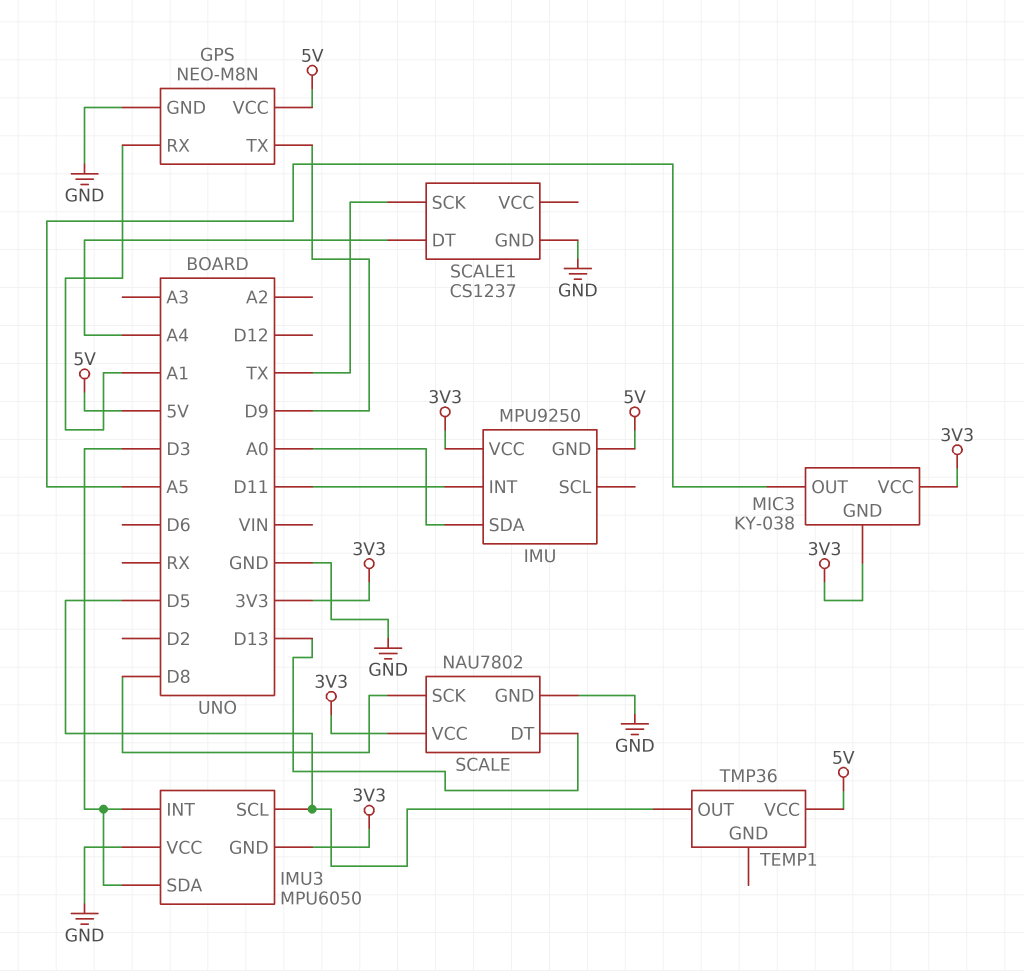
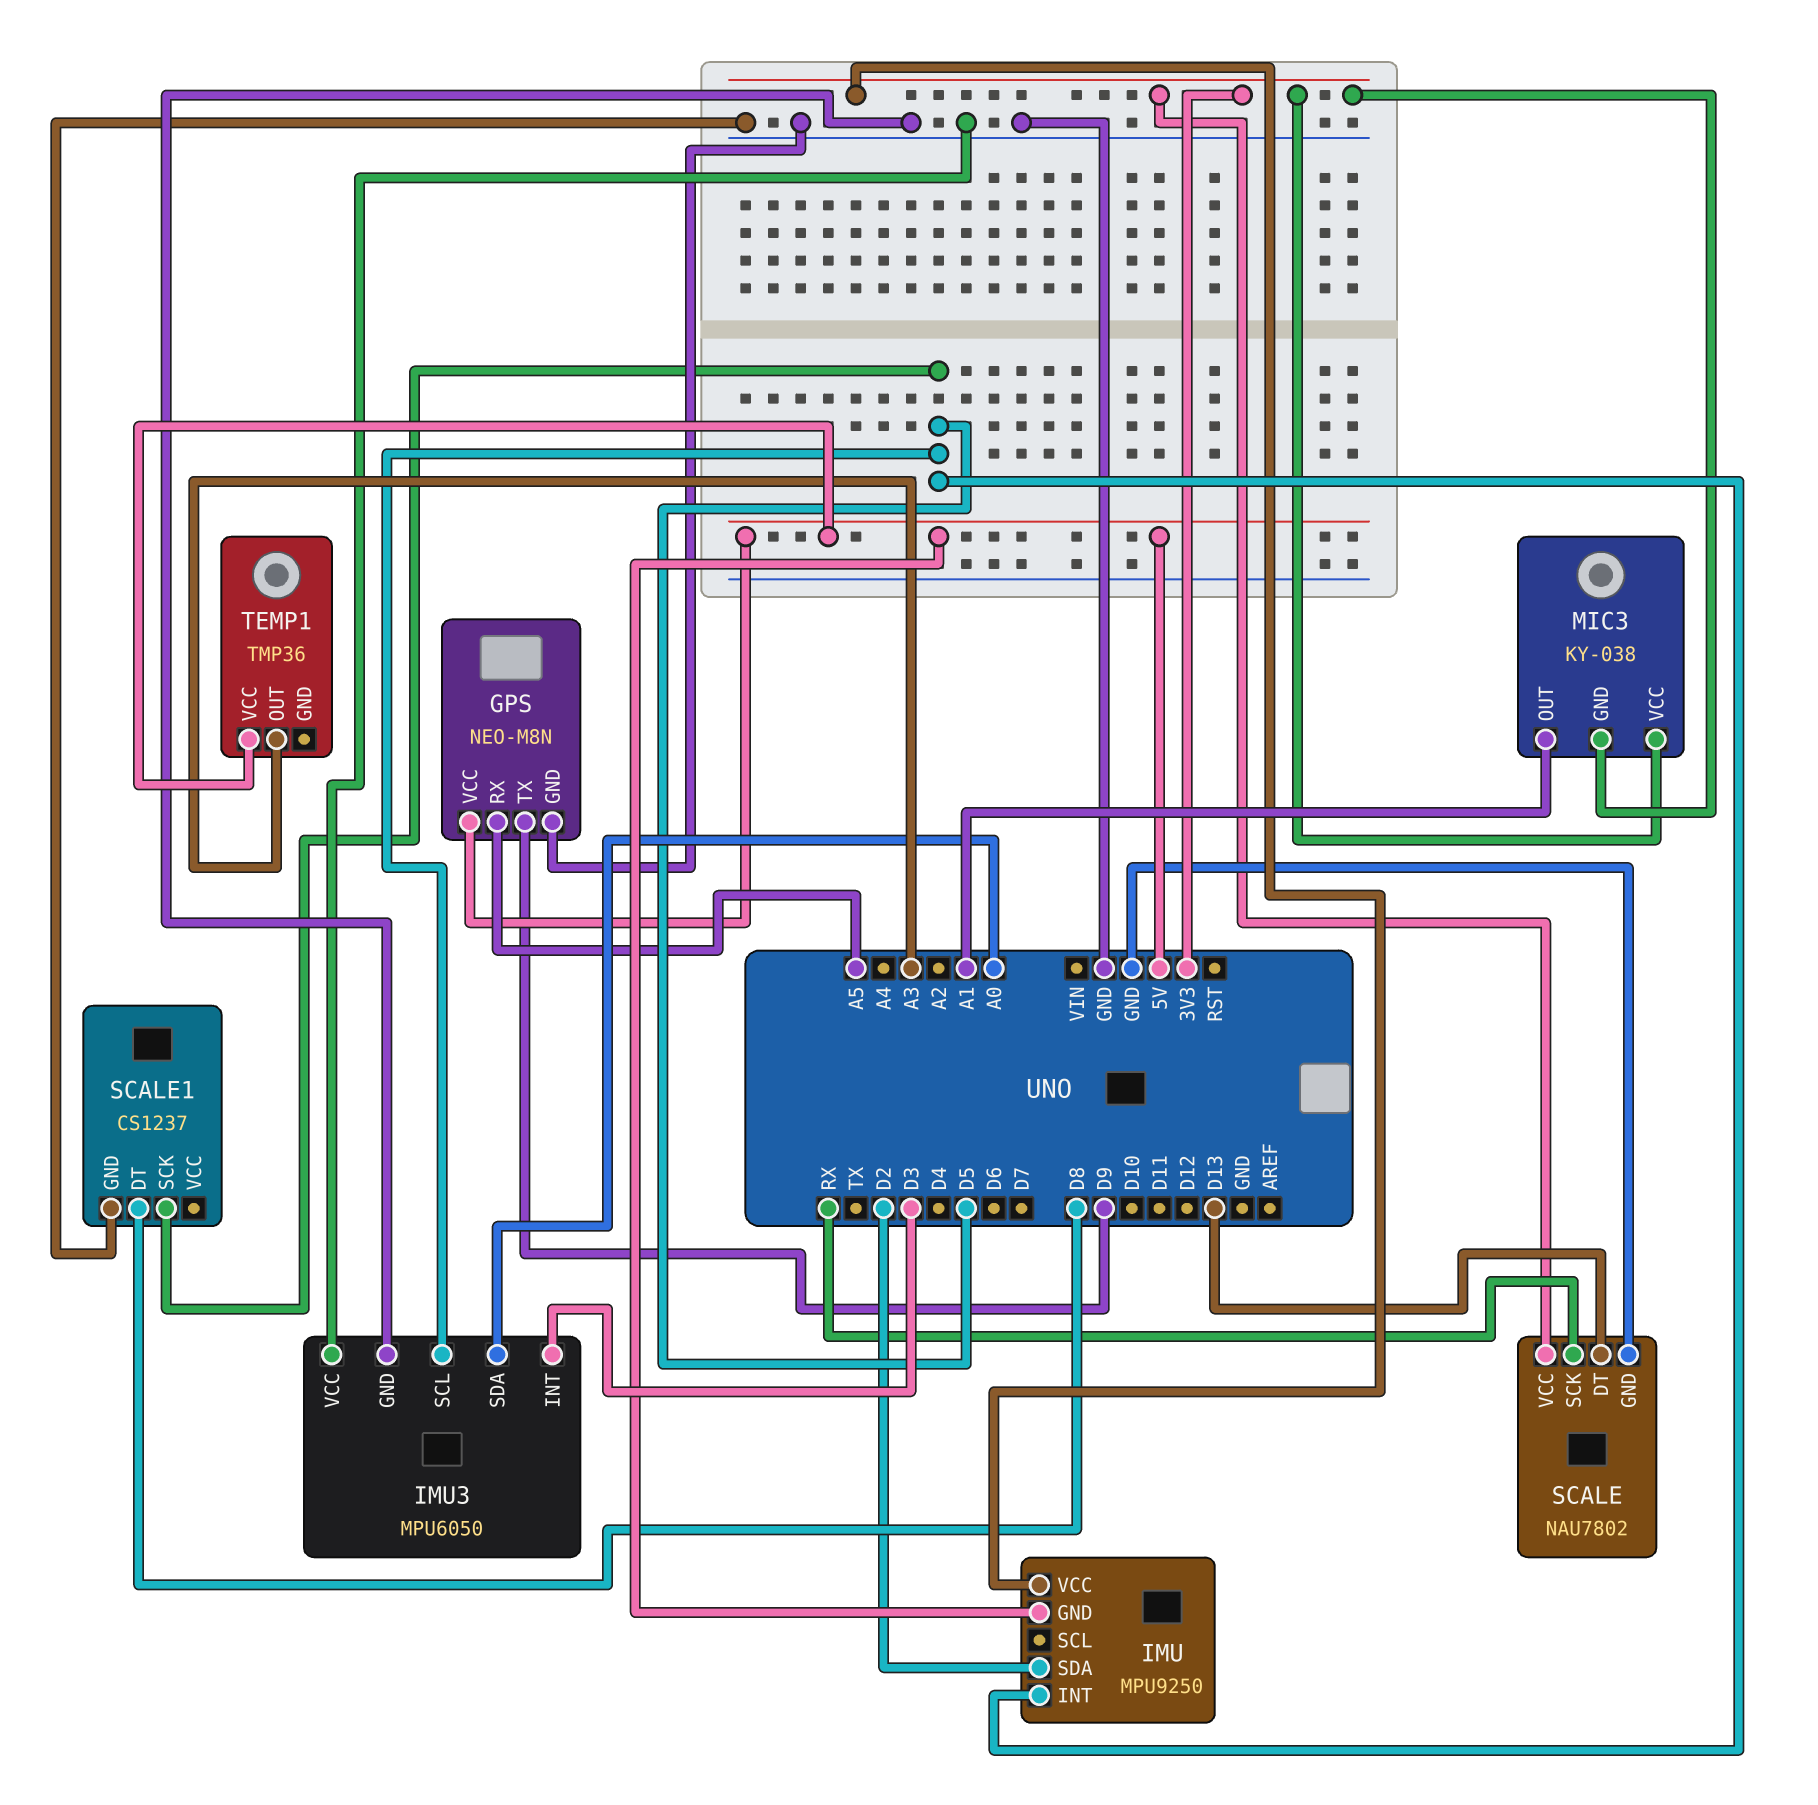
GPS pin RX: A1 -> A5
IMU pin INT: D11 -> D5
IMU pin SDA: A0 -> D2
IMU3 pin GND: 3V3 -> GND
IMU3 pin SDA: D3 -> A0
MIC3 pin OUT: A5 -> A1
SCALE pin SCK: D8 -> RX
SCALE1 pin DT: A4 -> D8
SCALE1 pin SCK: TX -> D5
TEMP1 pin OUT: D5 -> A3

